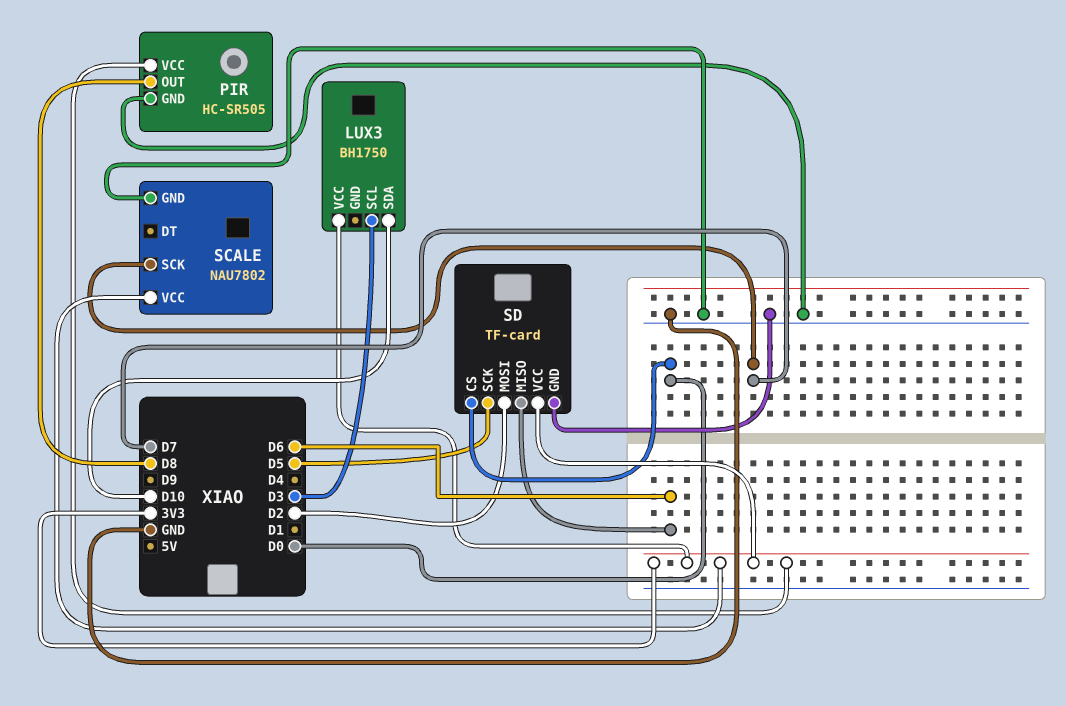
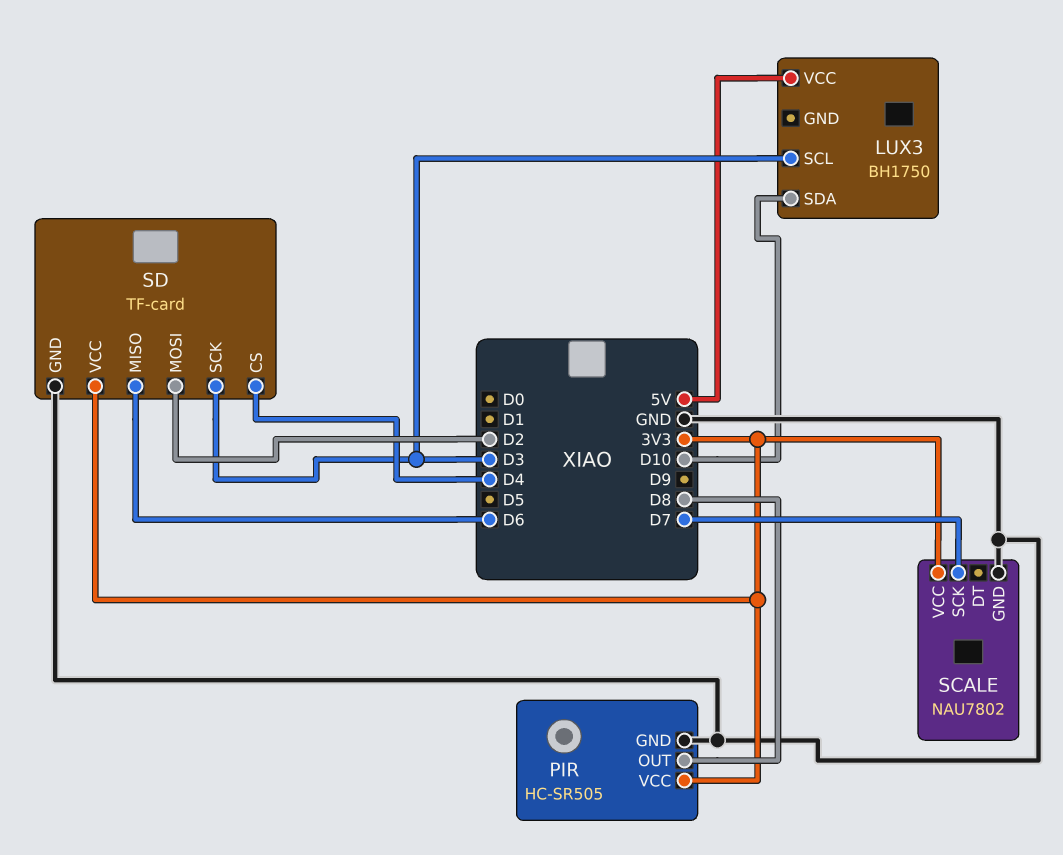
LUX3 pin VCC: 3V3 -> 5V
SD pin CS: D0 -> D4
SD pin SCK: D5 -> D3

